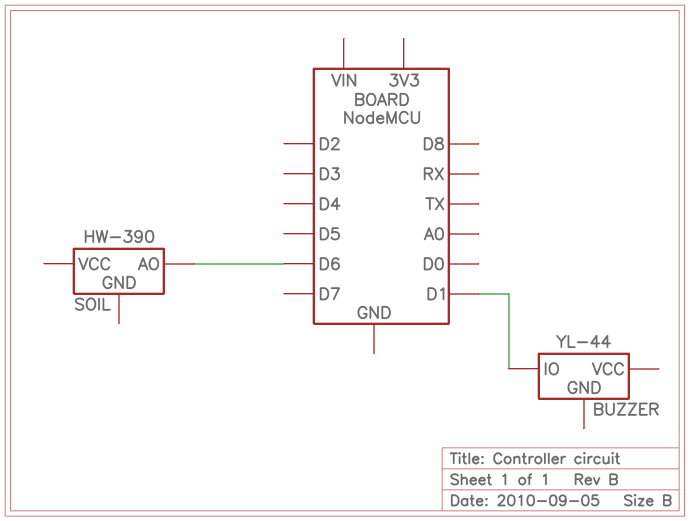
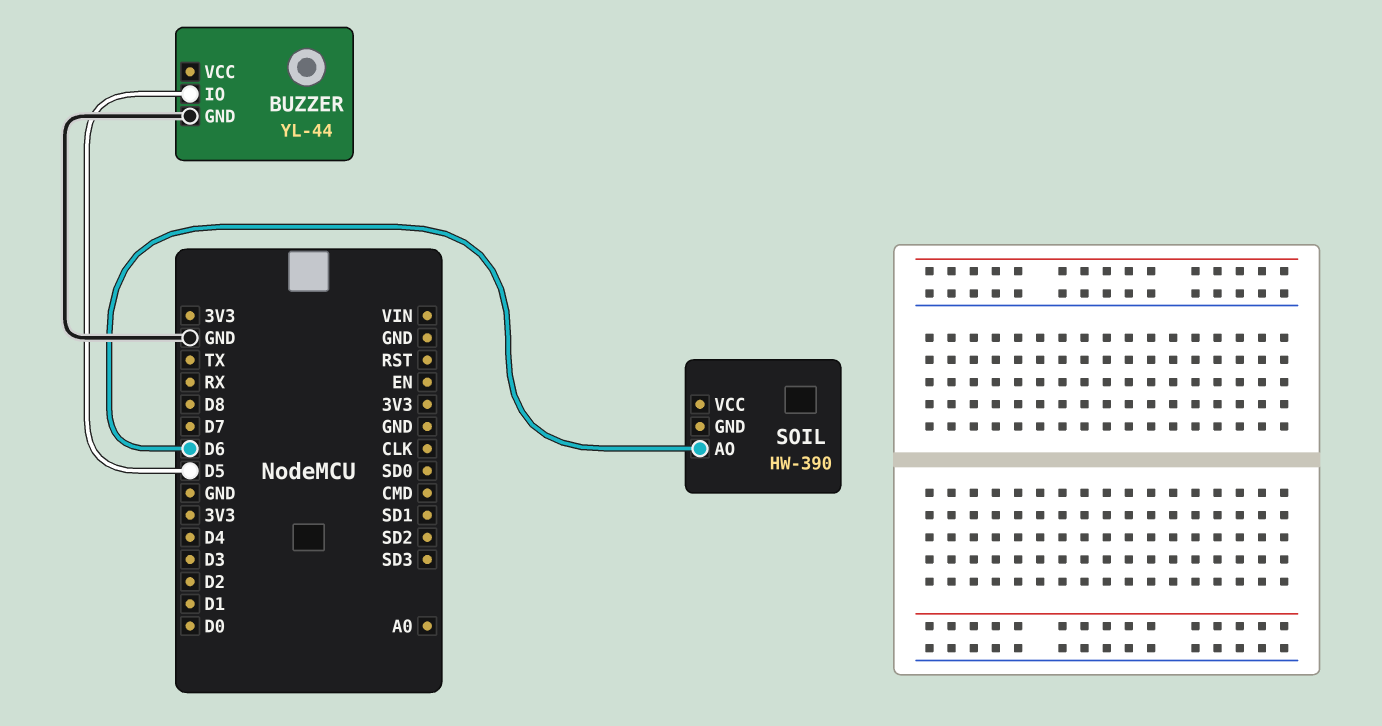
BUZZER pin GND: none -> GND
BUZZER pin IO: D1 -> D5

